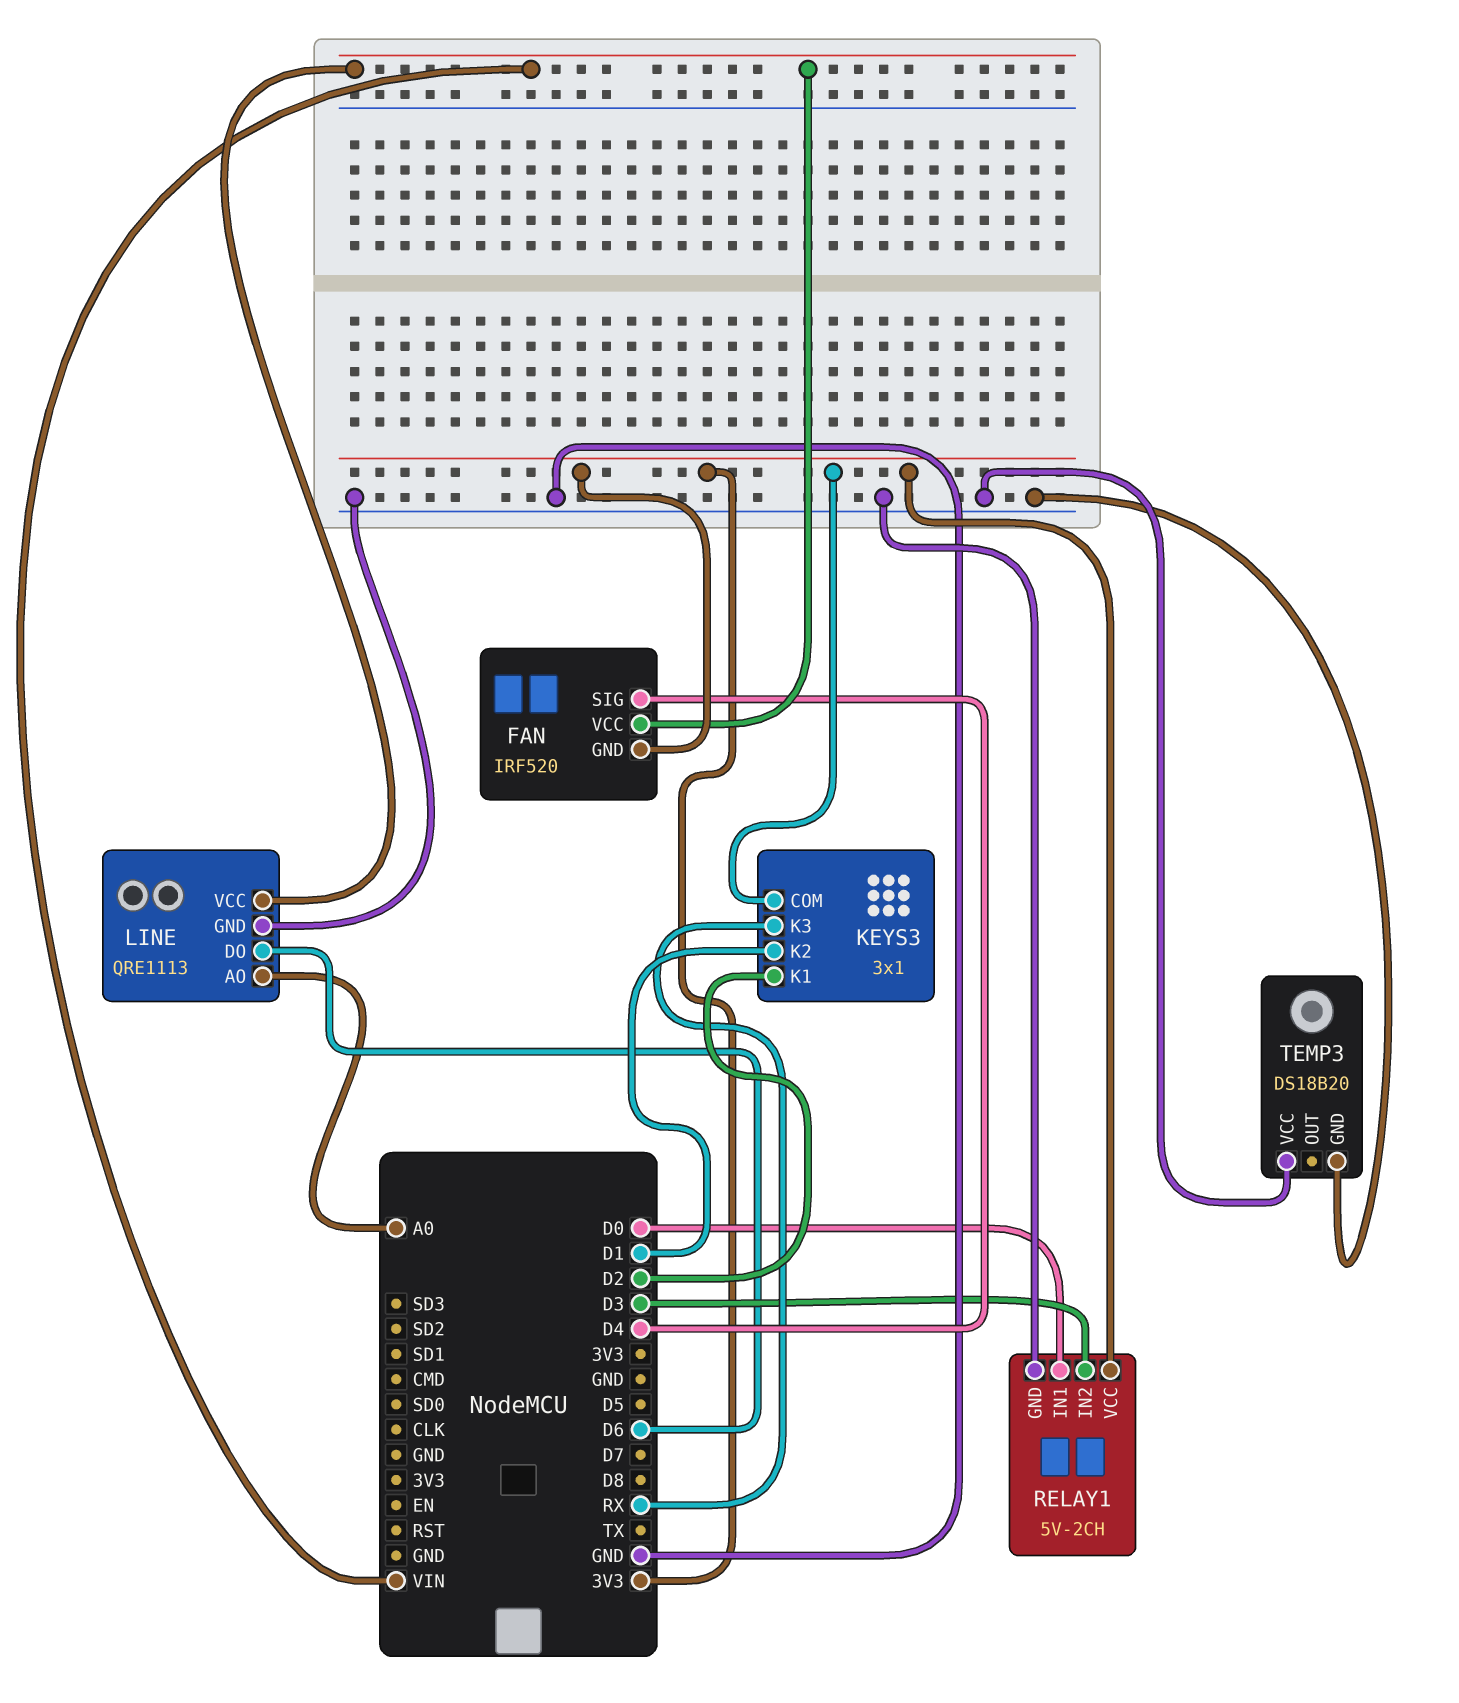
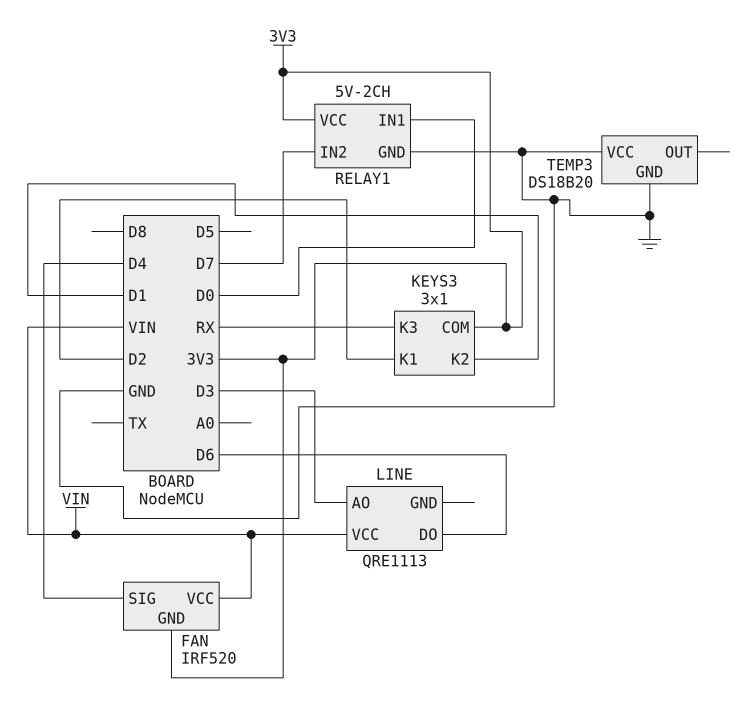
LINE pin AO: A0 -> D3
LINE pin GND: GND -> none
RELAY1 pin IN2: D3 -> D7

